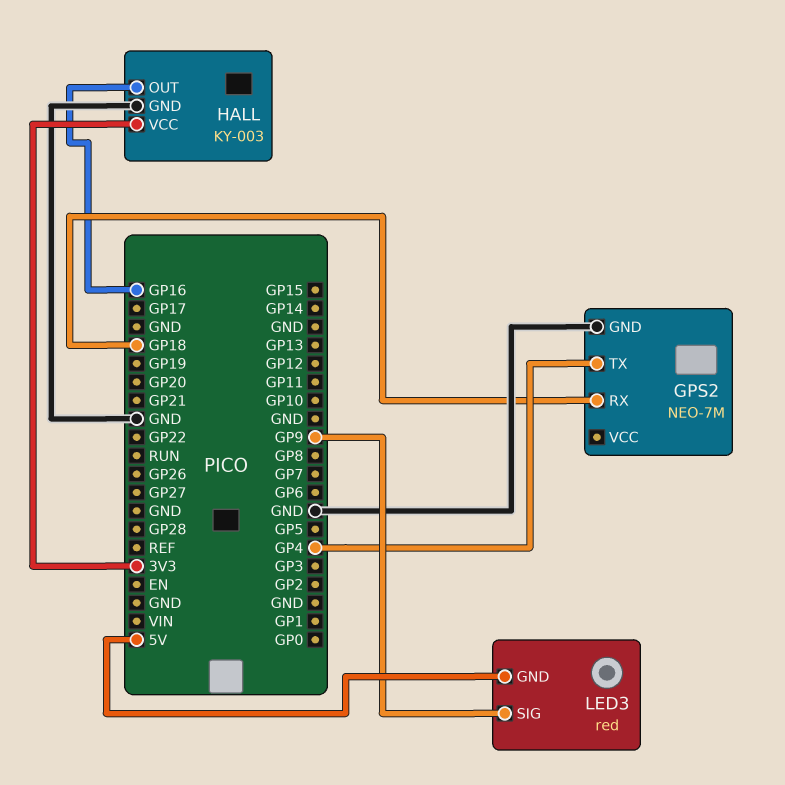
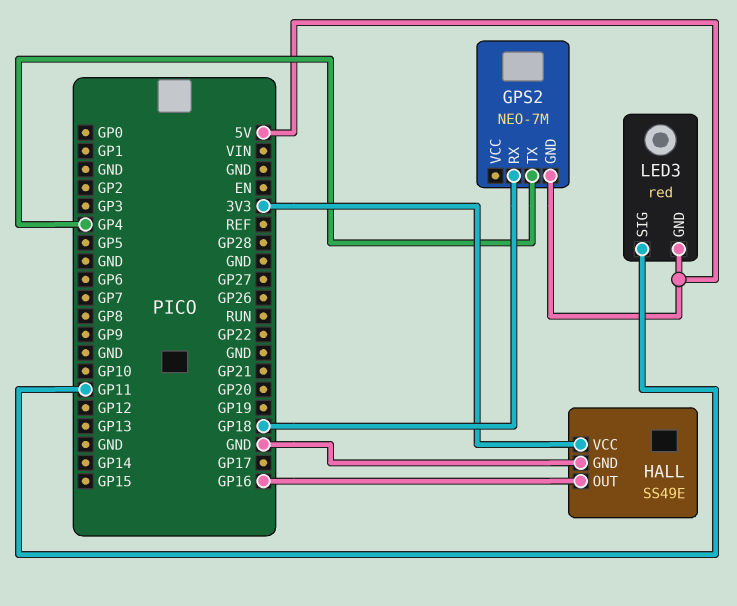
GPS2 pin GND: GND -> 5V
HALL: KY-003 -> SS49E
LED3 pin SIG: GP9 -> GP11

